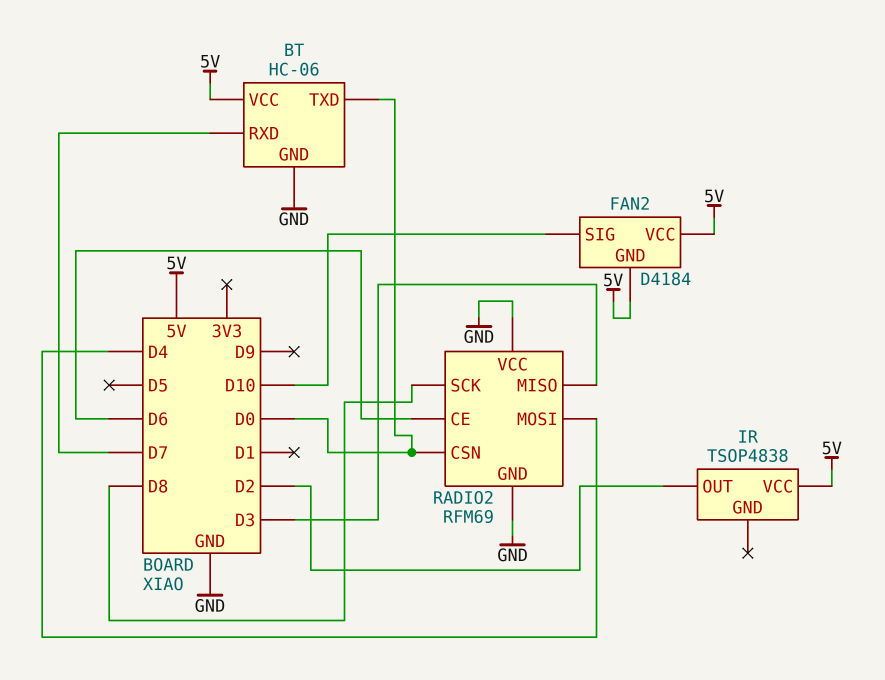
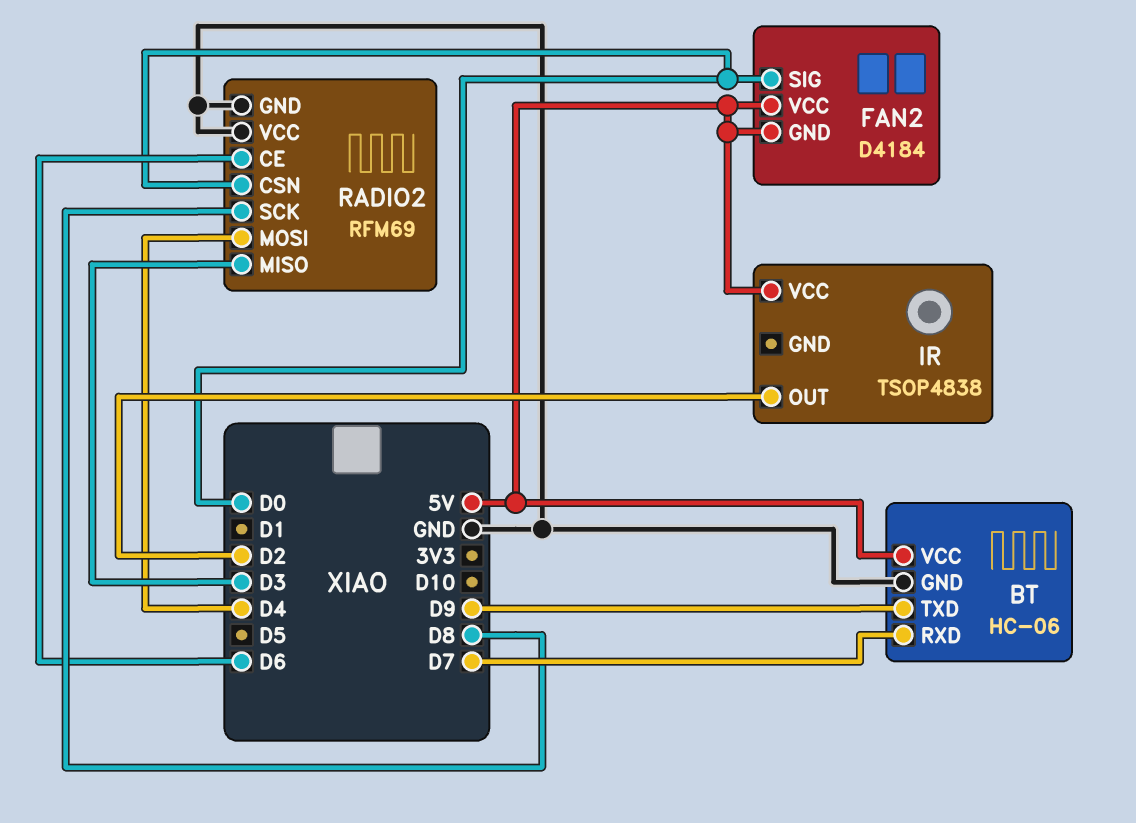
BT pin TXD: D0 -> D9
FAN2 pin SIG: D10 -> D0

